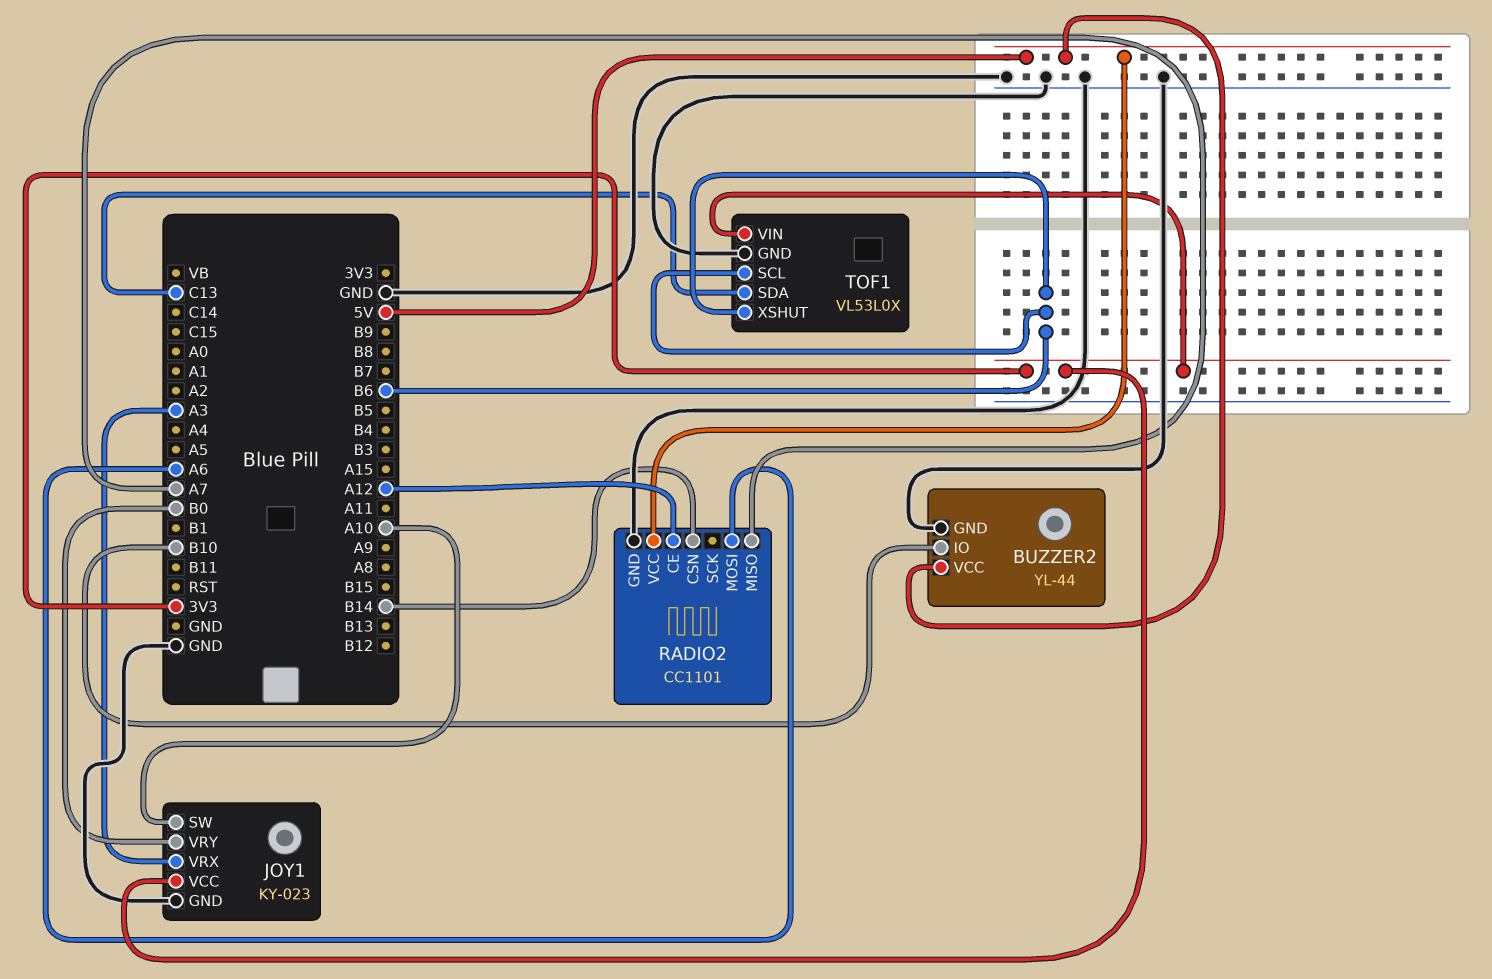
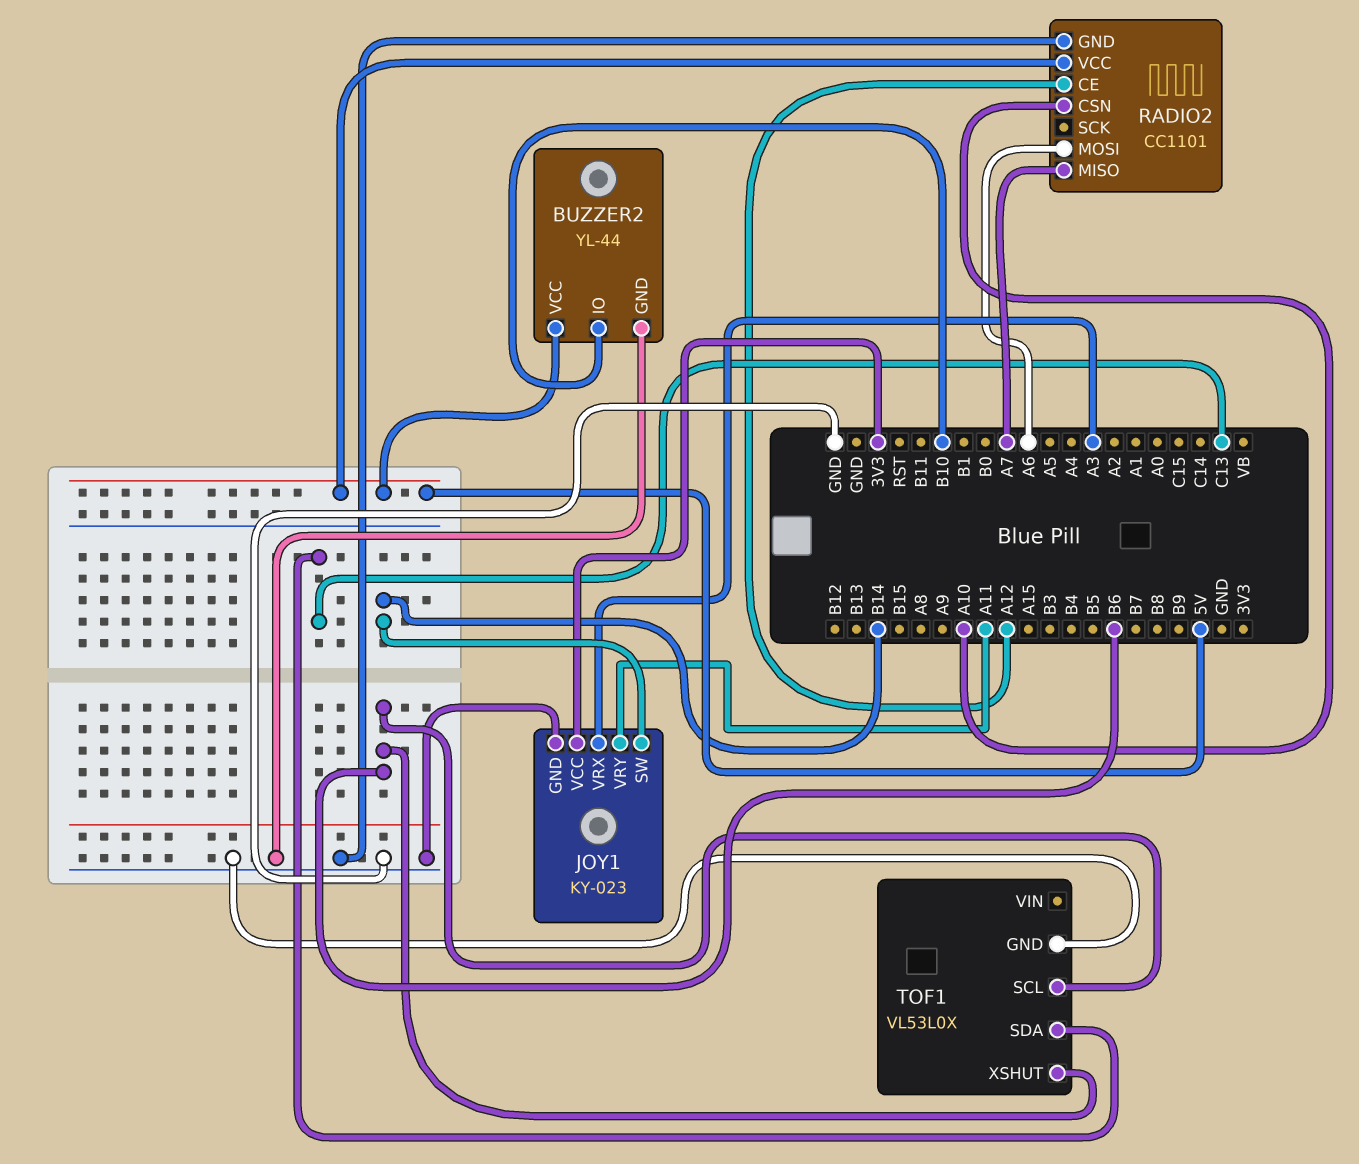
JOY1 pin SW: A10 -> B14
JOY1 pin VRY: B0 -> A11
RADIO2 pin CSN: B14 -> A10
TOF1 pin VIN: 3V3 -> none

